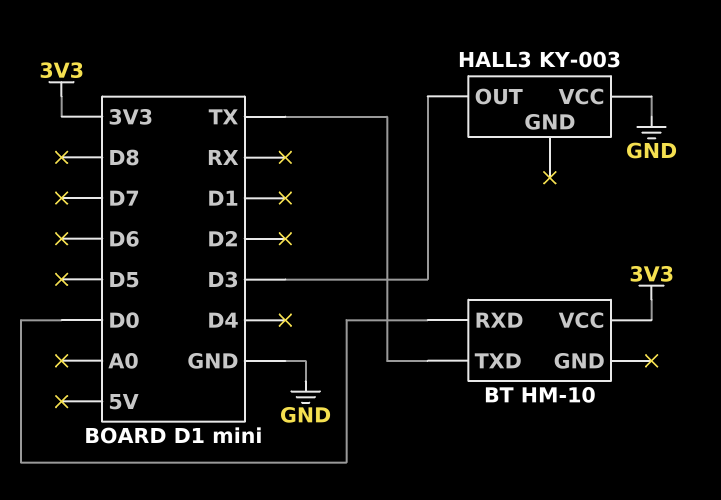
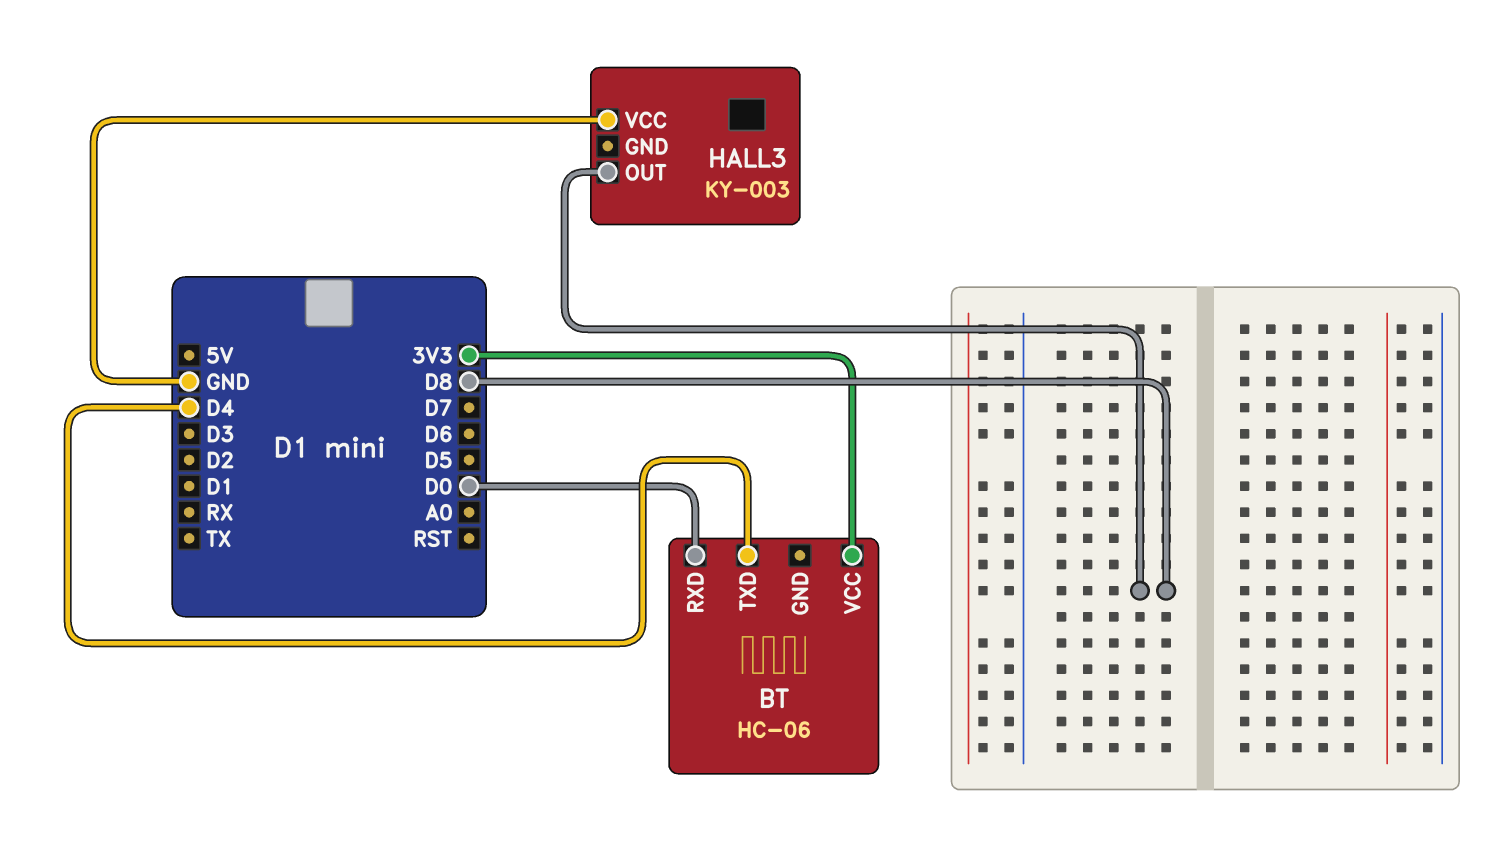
BT: HM-10 -> HC-06
BT pin TXD: TX -> D4
HALL3 pin OUT: D3 -> D8

